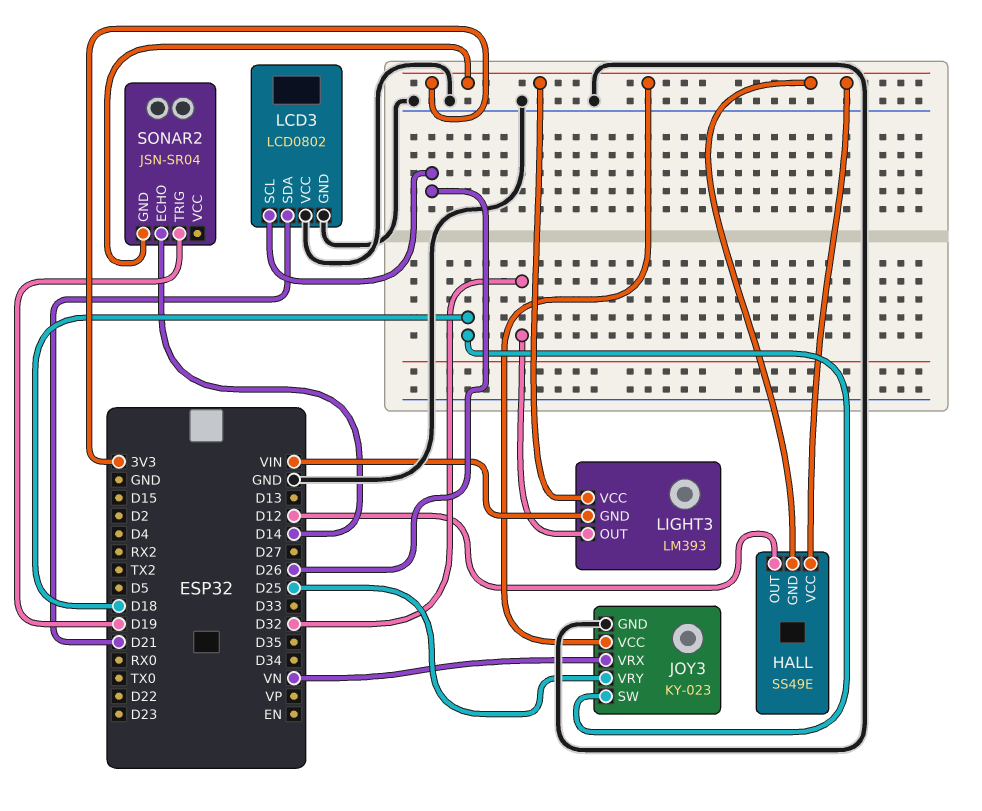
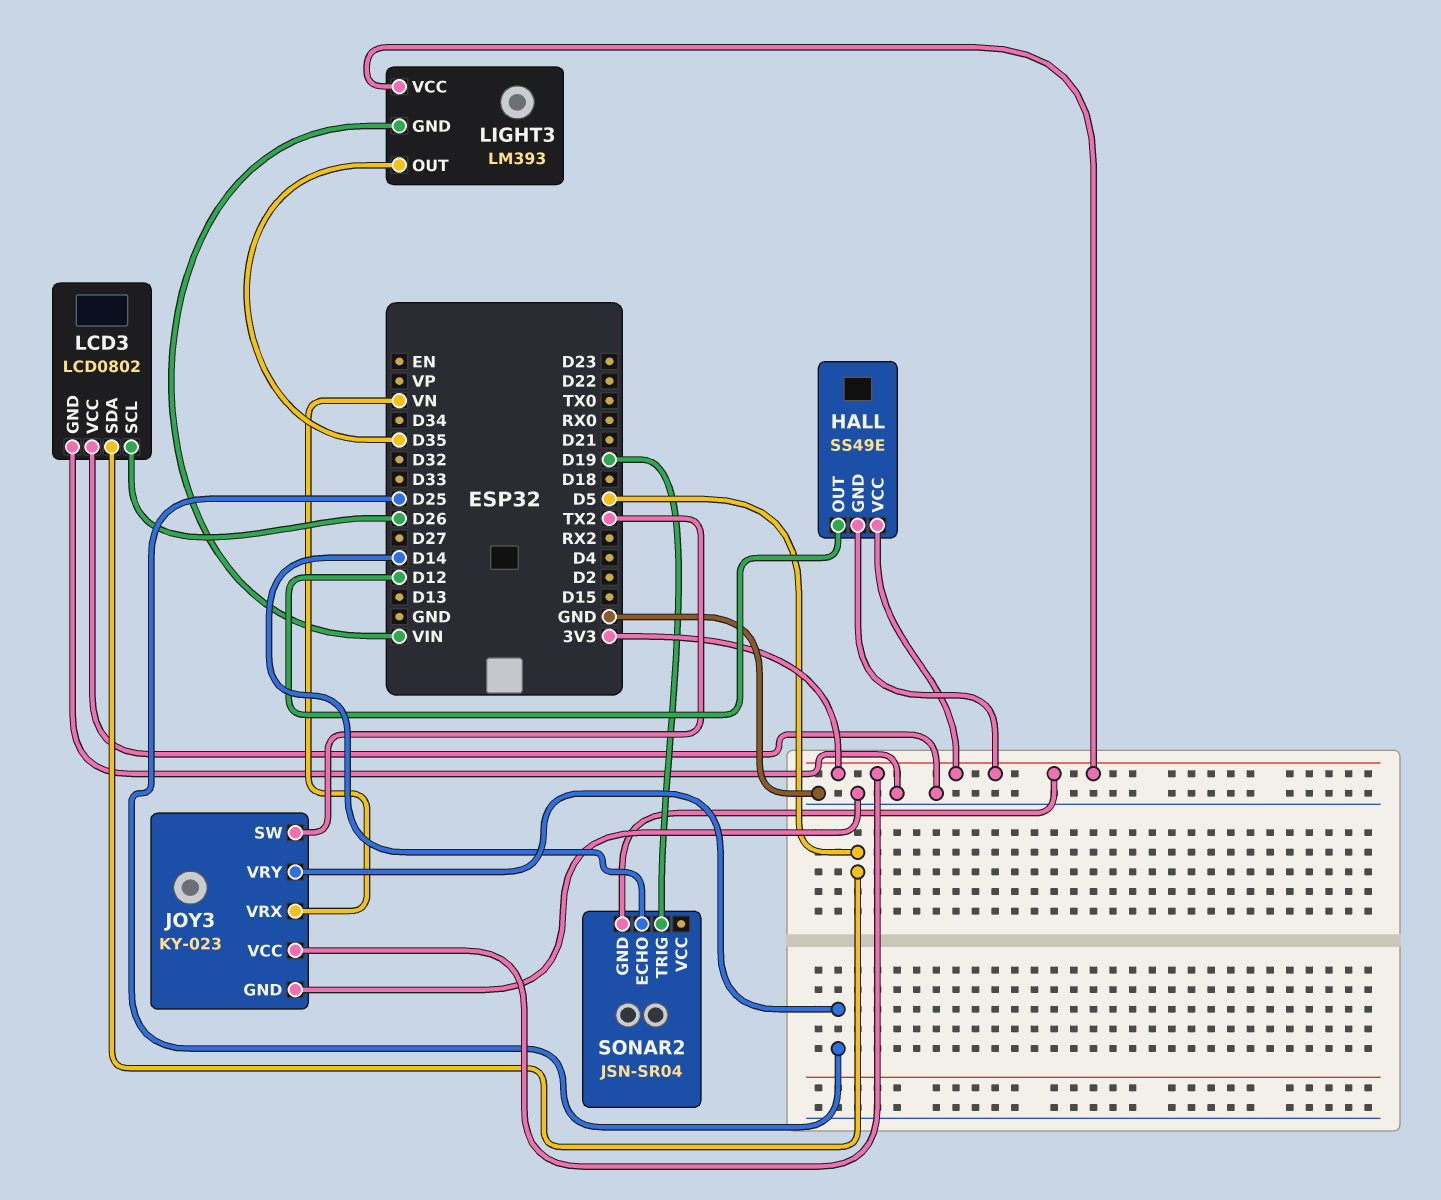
JOY3 pin SW: D18 -> TX2
LCD3 pin SDA: D21 -> D5
LIGHT3 pin OUT: D32 -> D35

